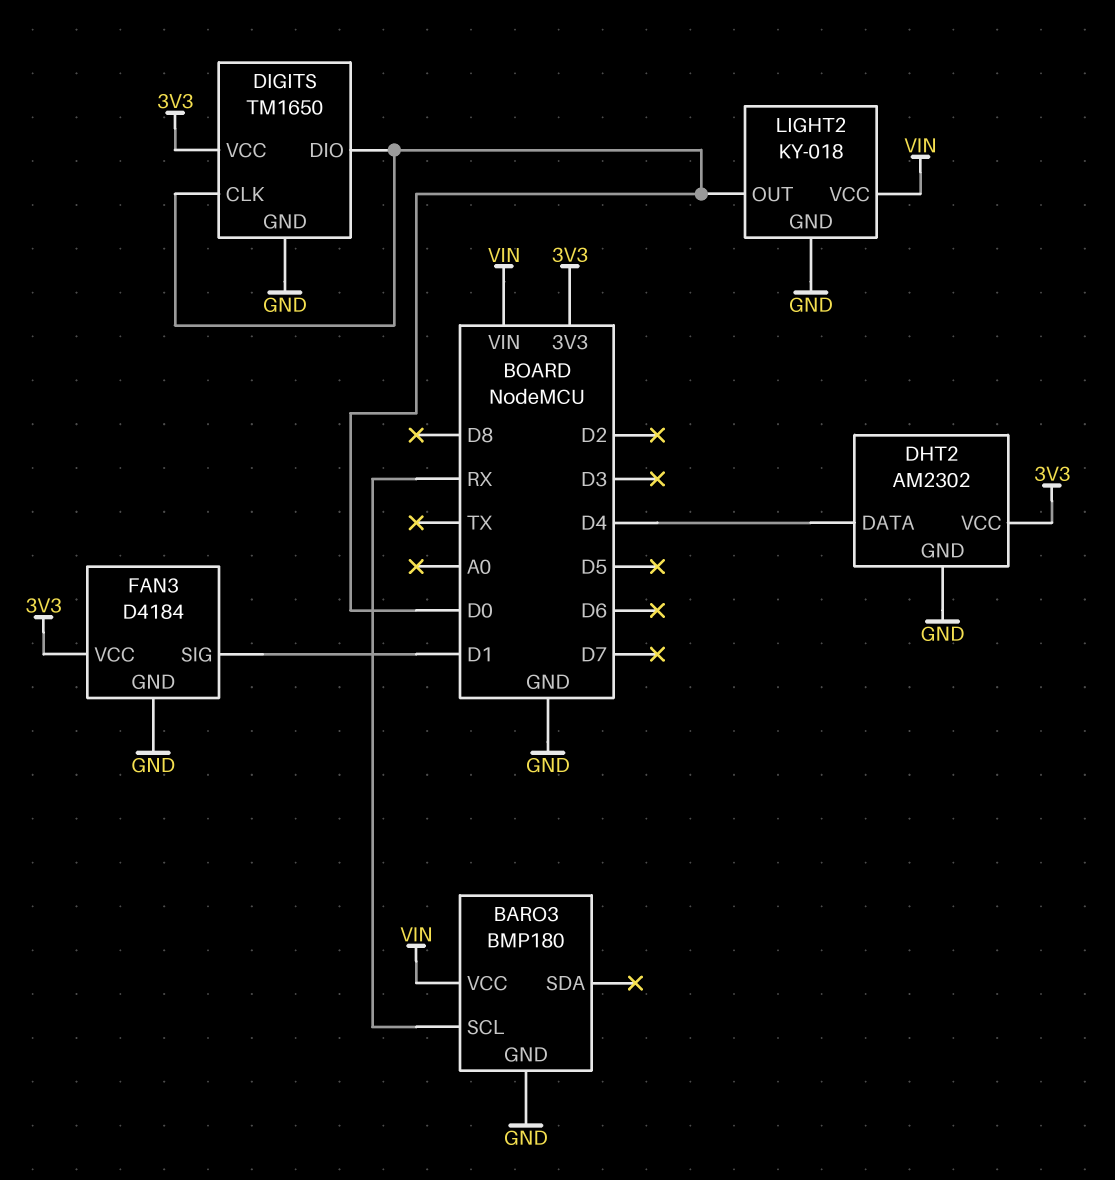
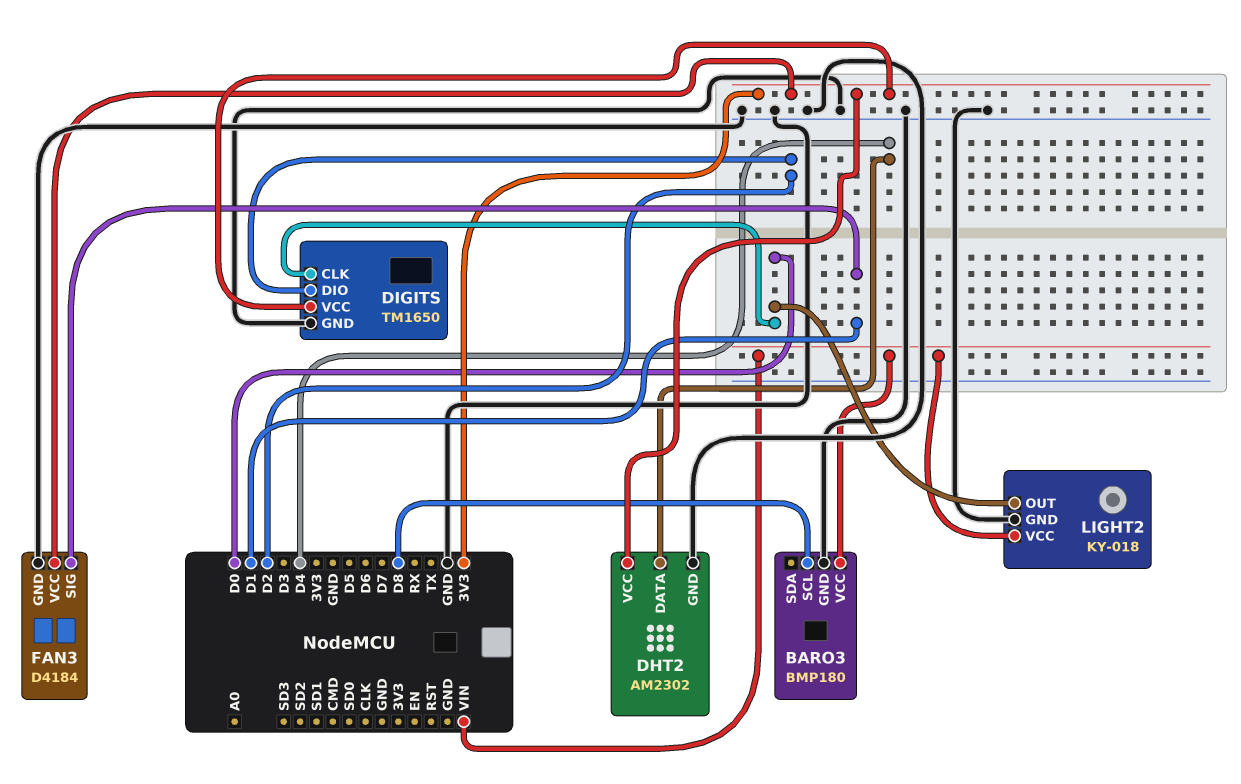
BARO3 pin SCL: RX -> D8
DIGITS pin DIO: D0 -> D2

